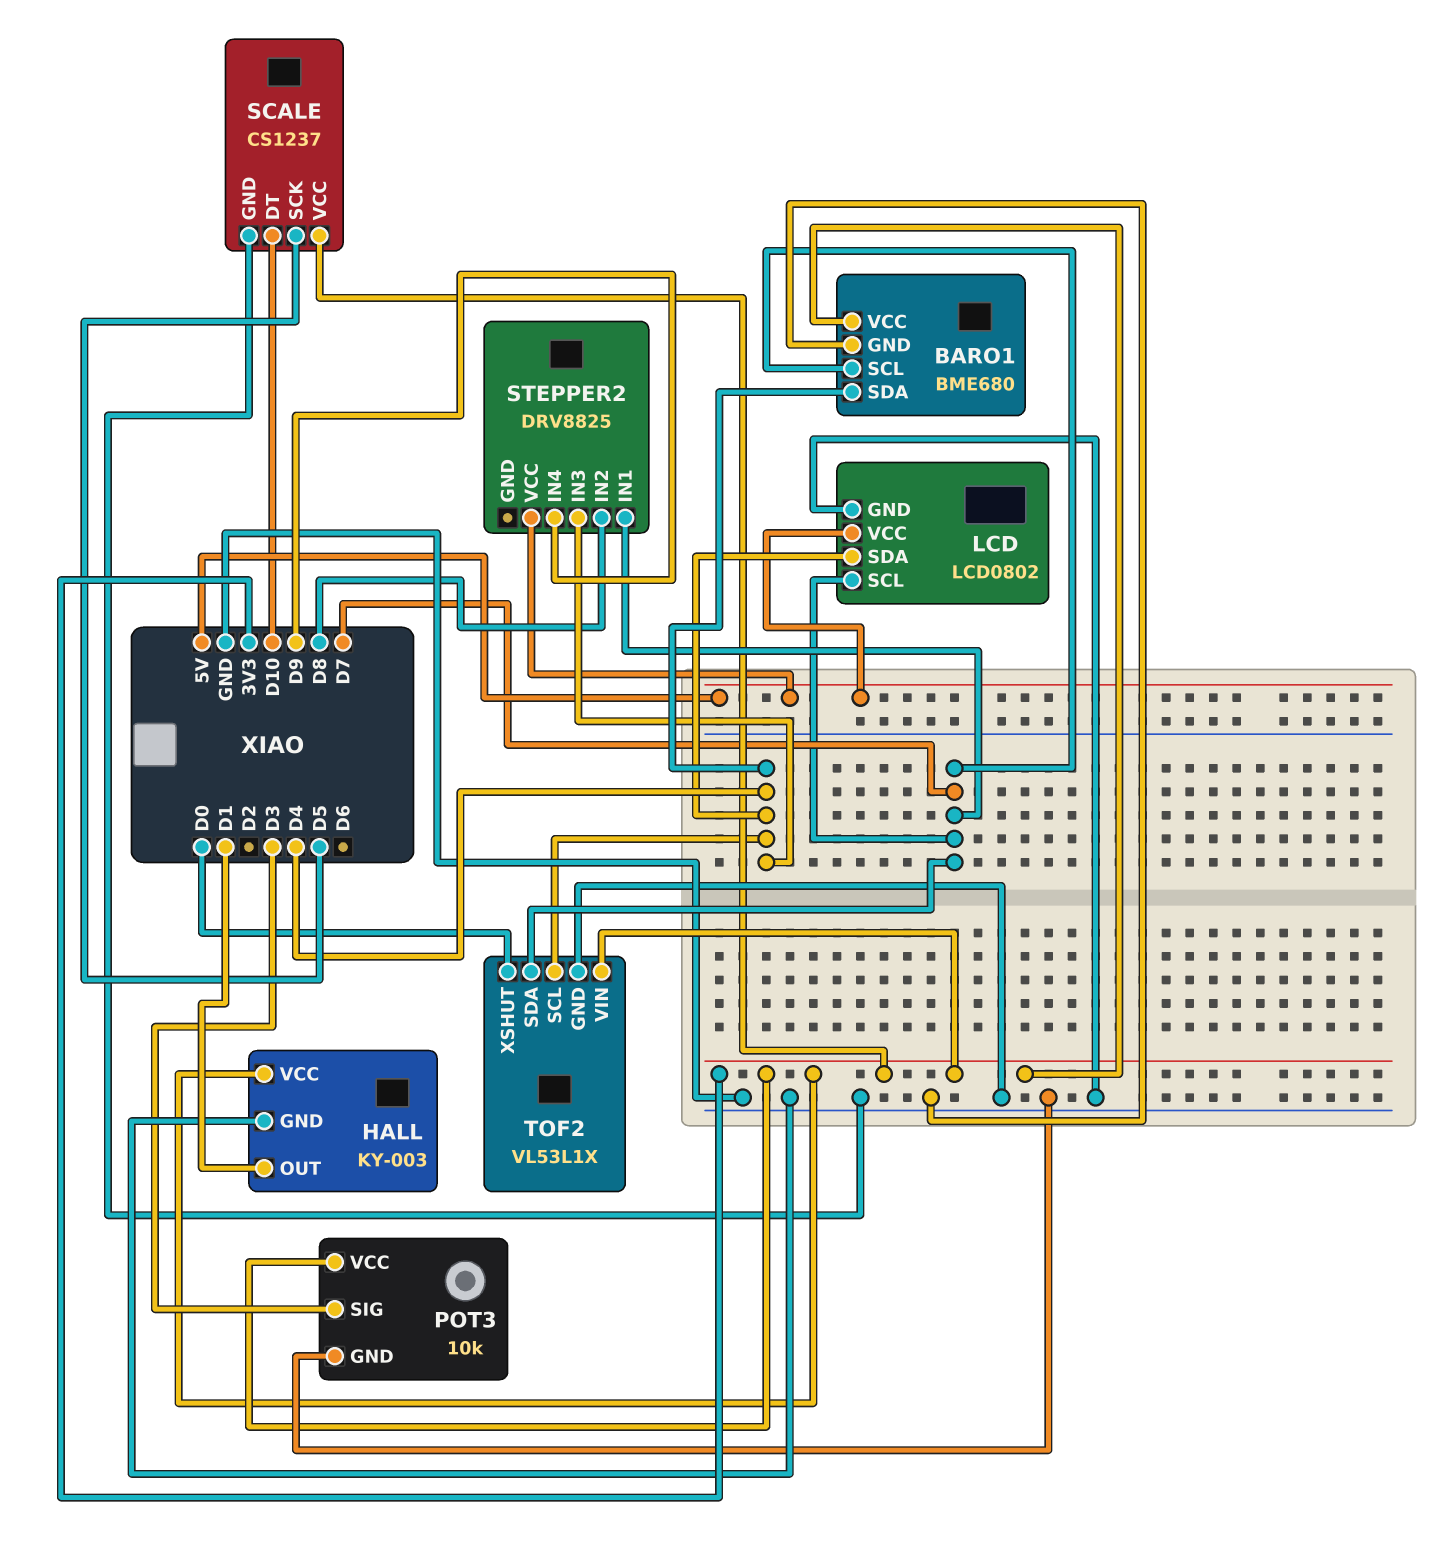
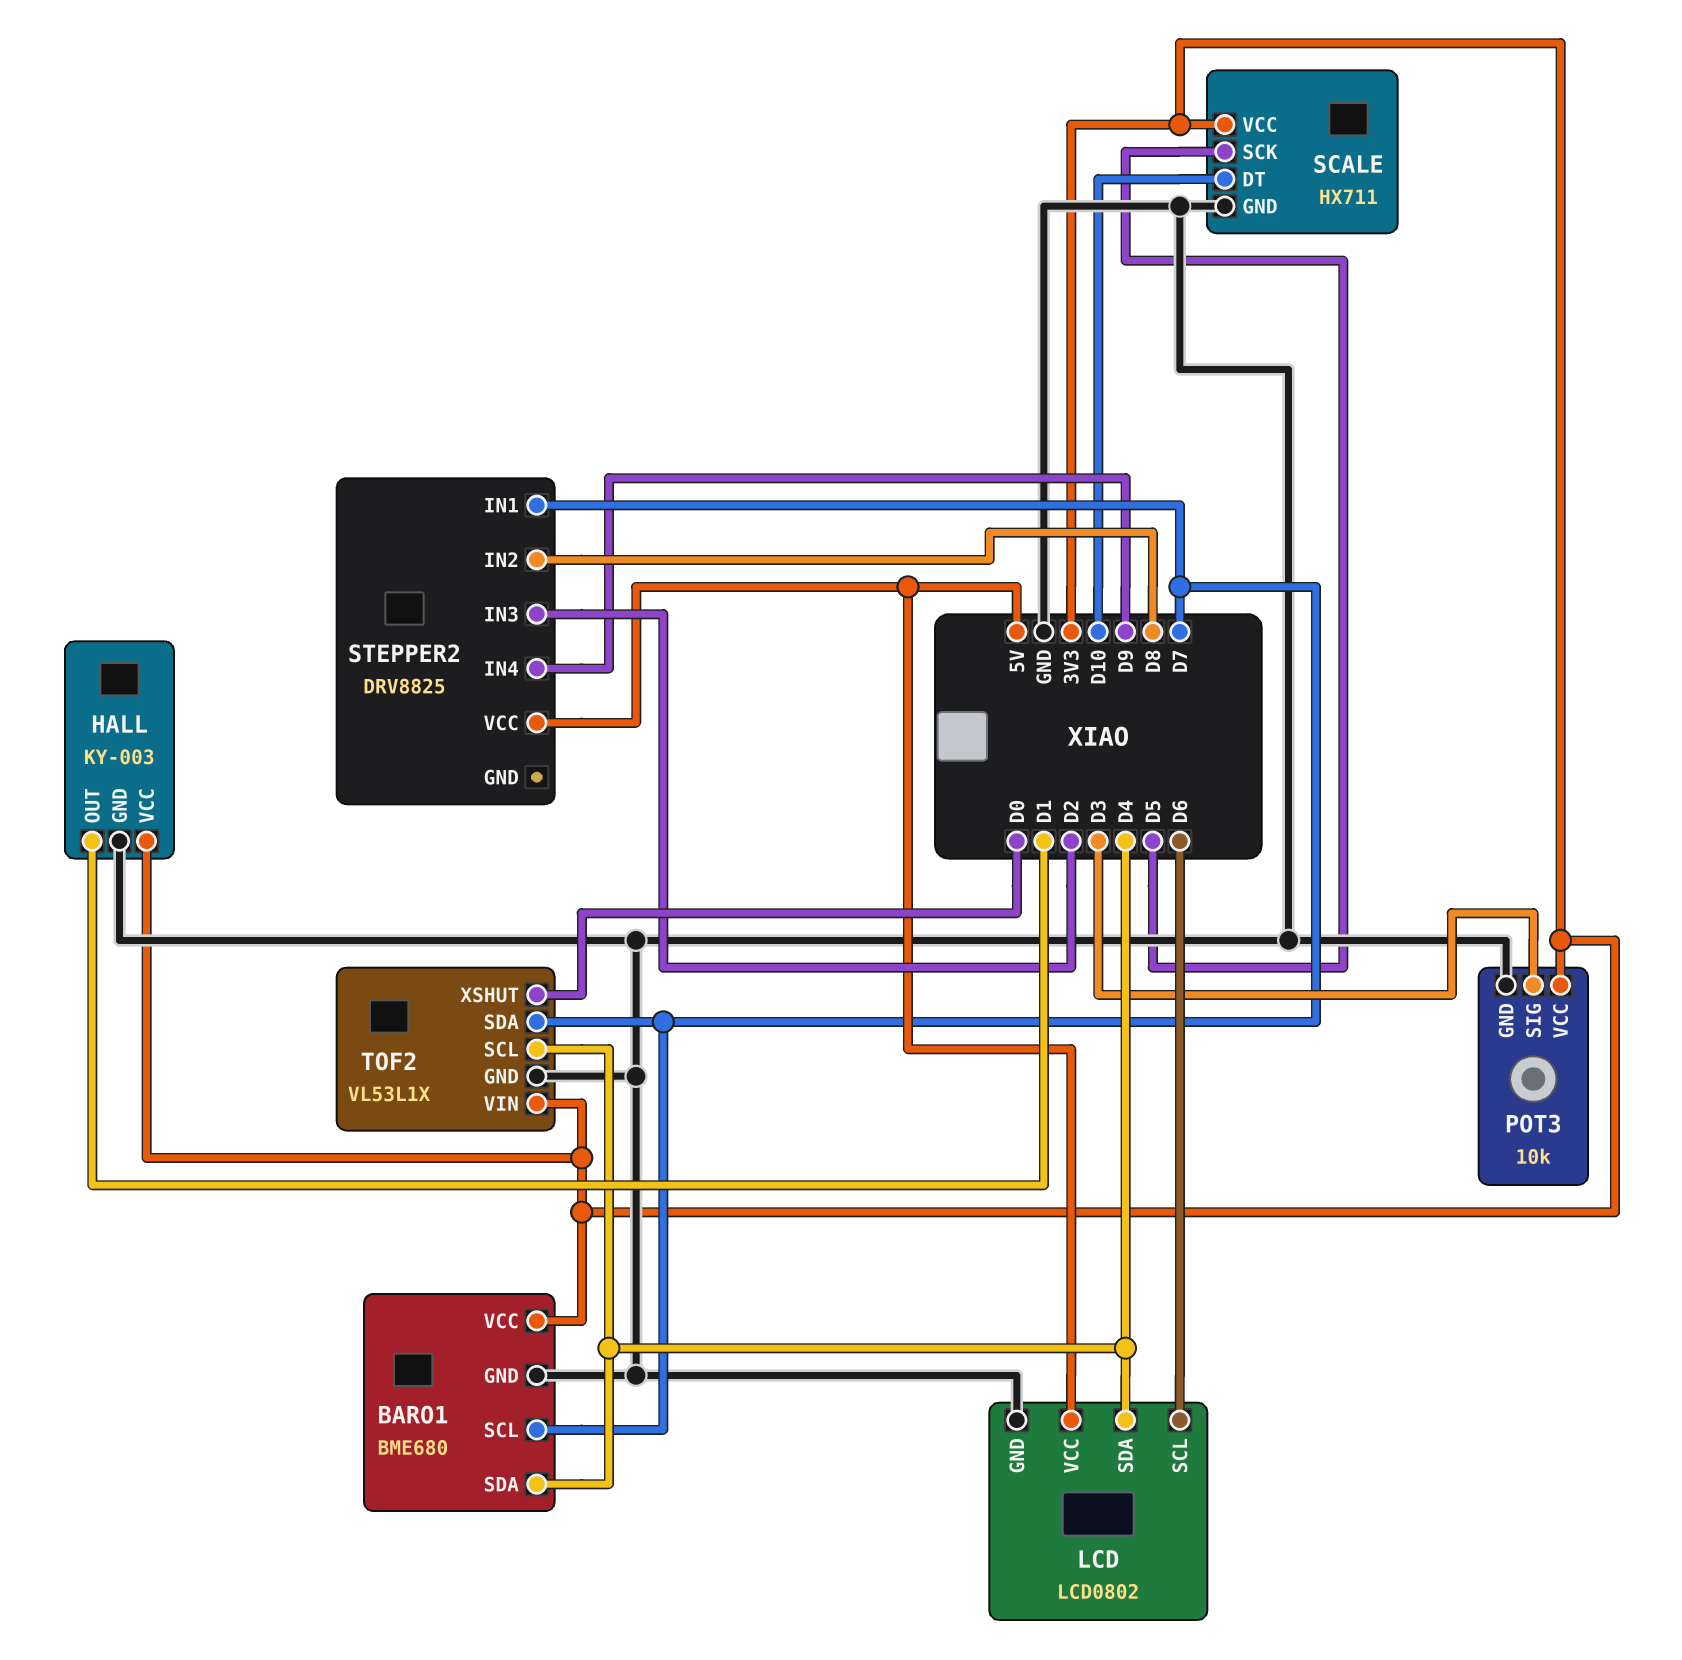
LCD pin SCL: D7 -> D6
SCALE: CS1237 -> HX711
STEPPER2 pin IN3: D4 -> D2

